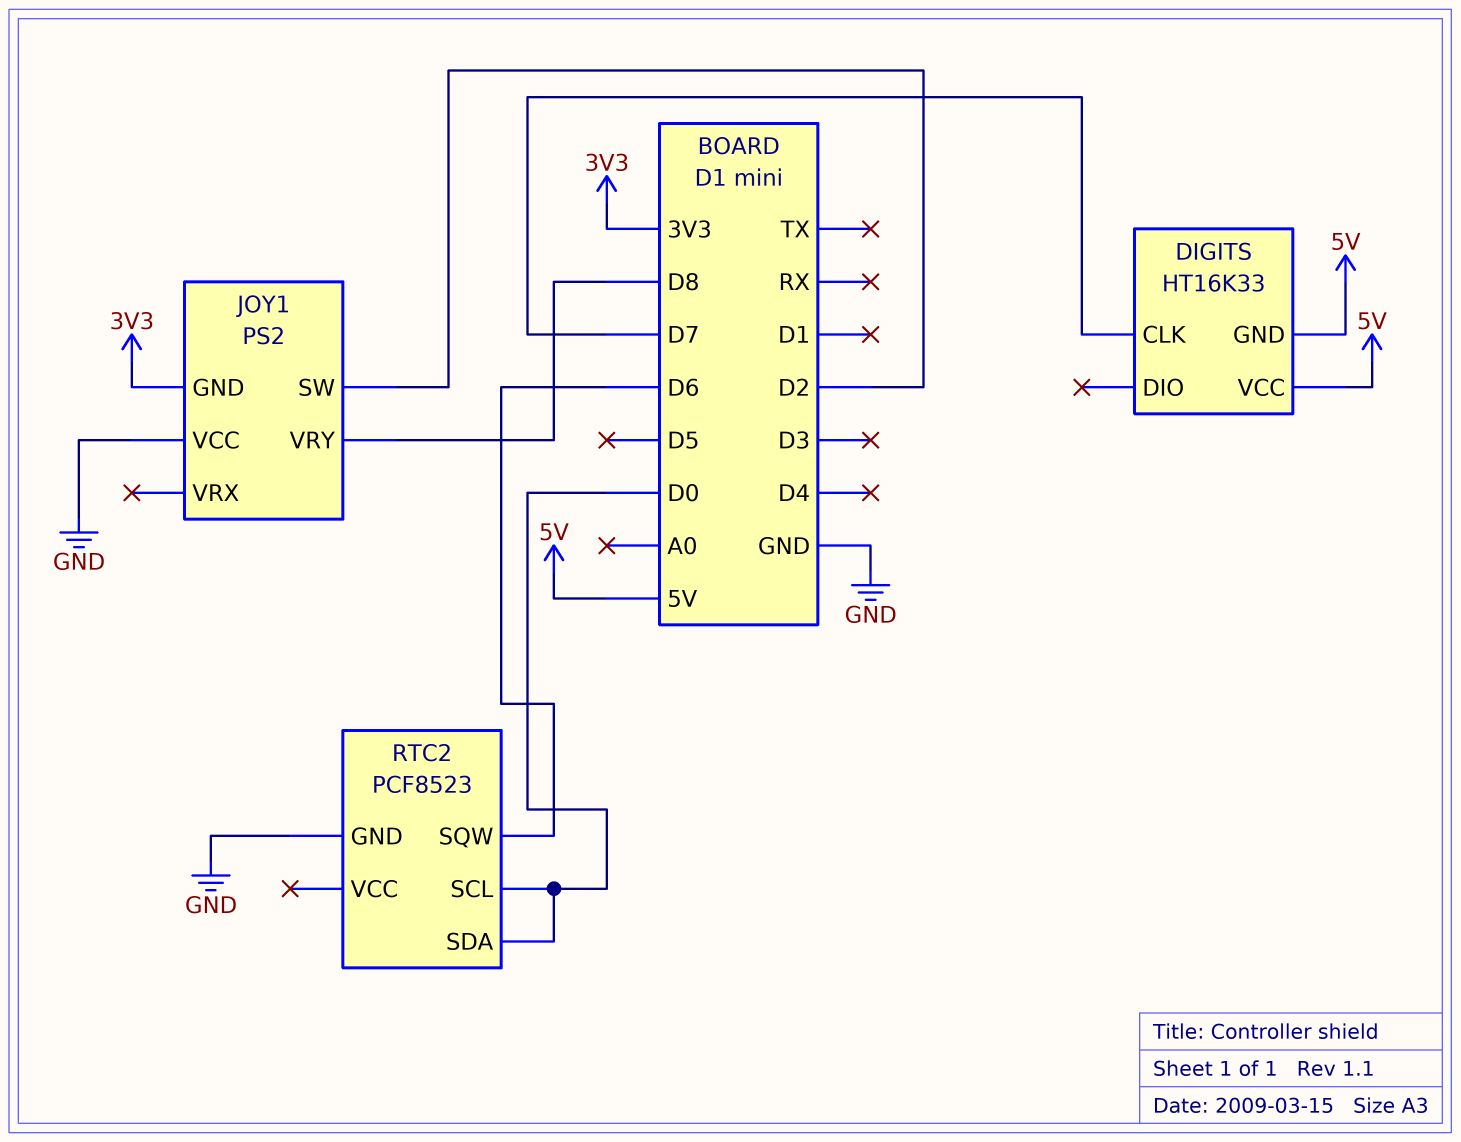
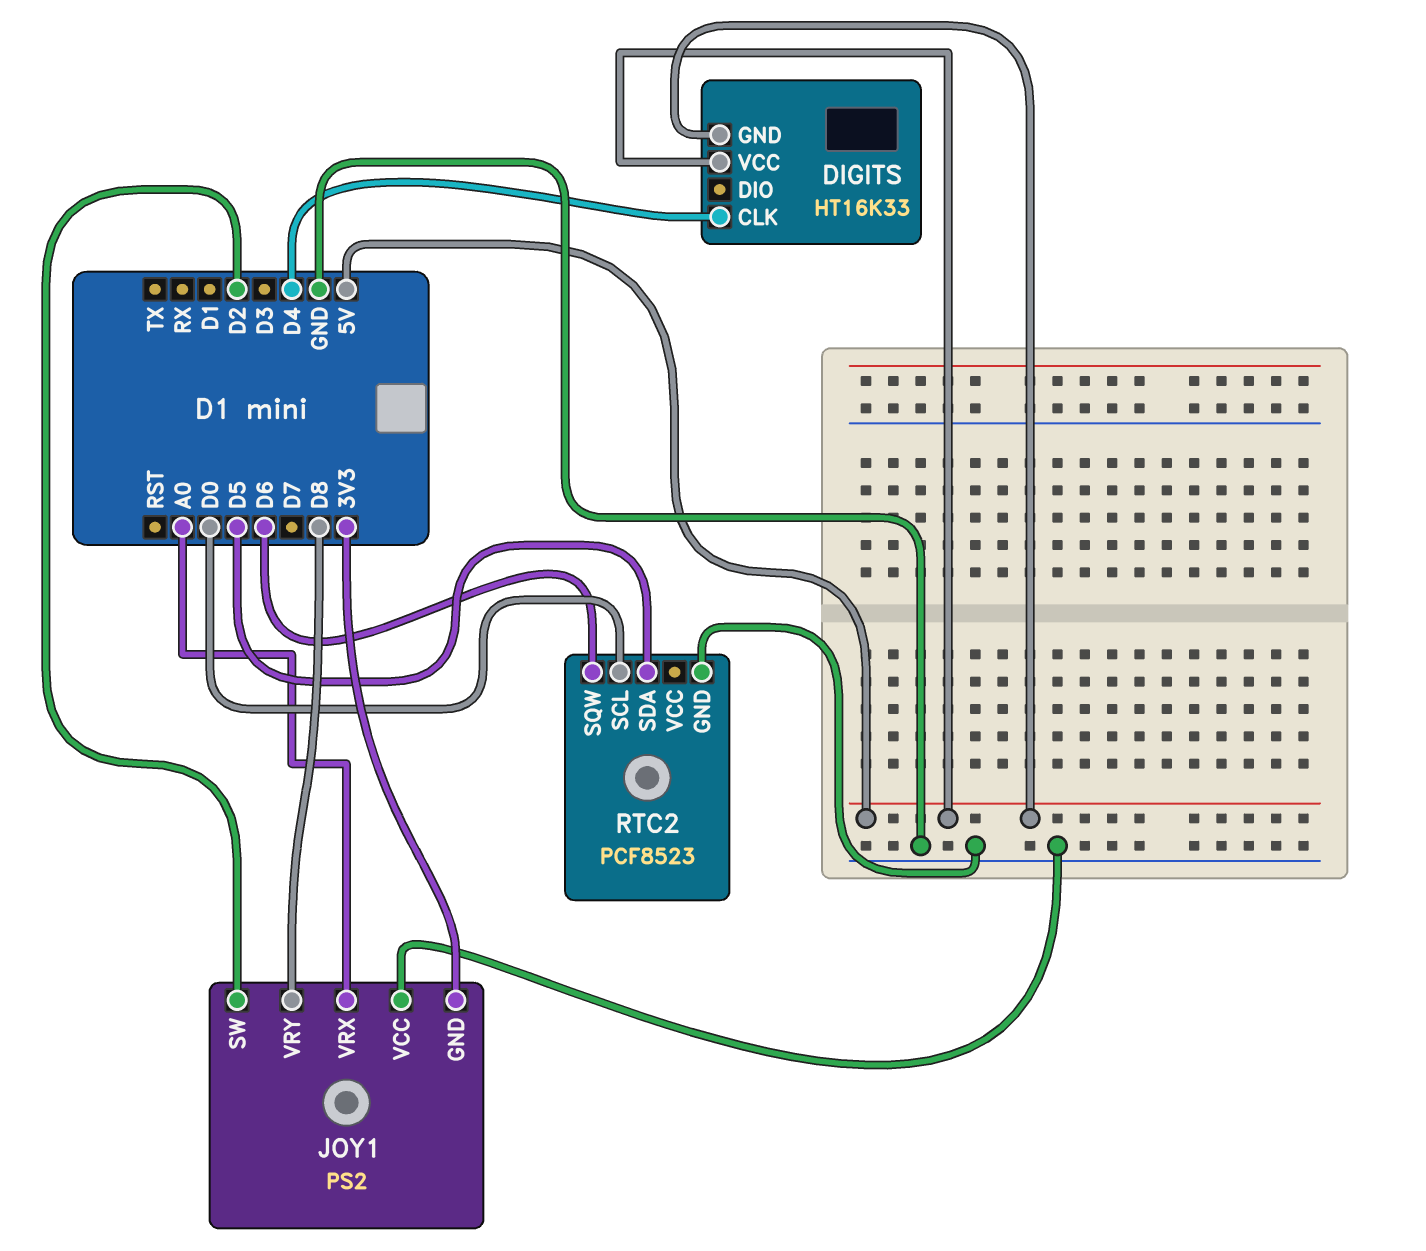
DIGITS pin CLK: D7 -> D4
JOY1 pin VRX: none -> A0
RTC2 pin SDA: D0 -> D5

